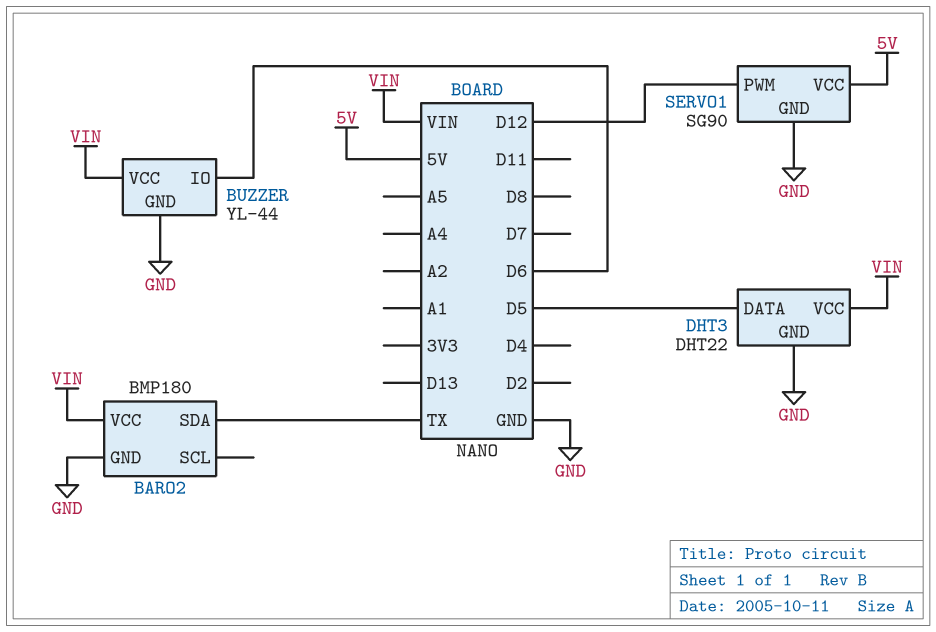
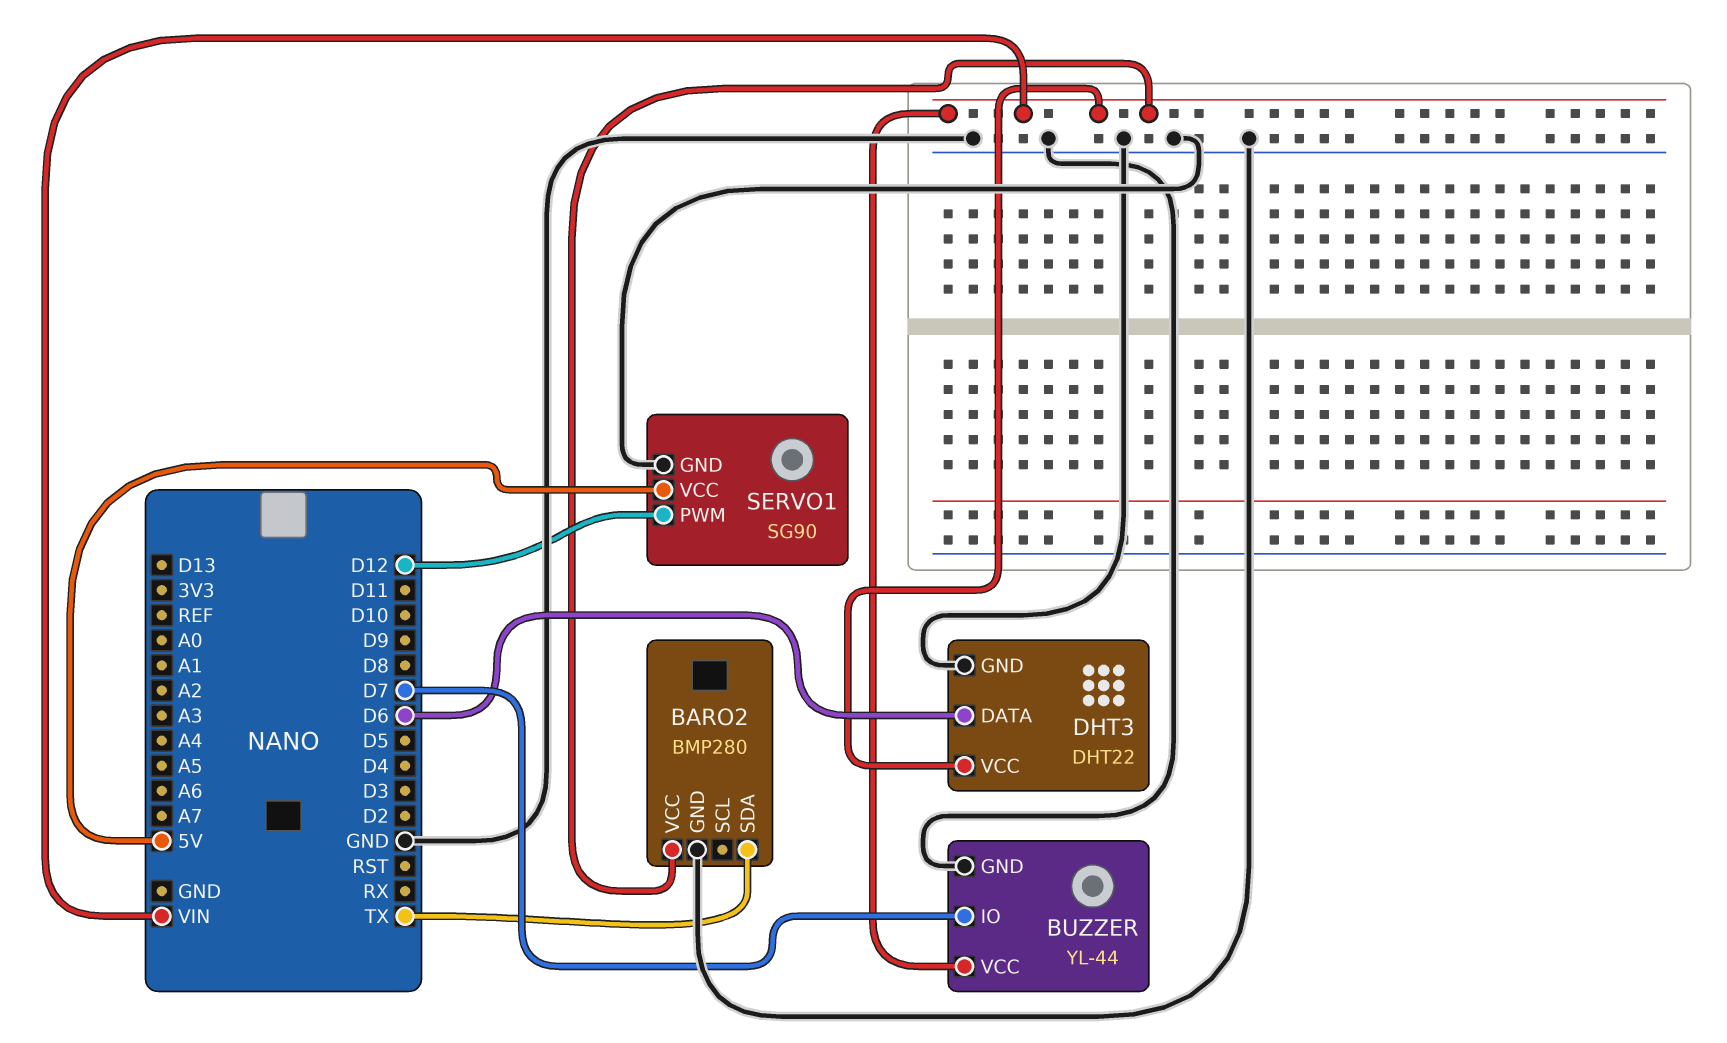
BARO2: BMP180 -> BMP280
BUZZER pin IO: D6 -> D7
DHT3 pin DATA: D5 -> D6

